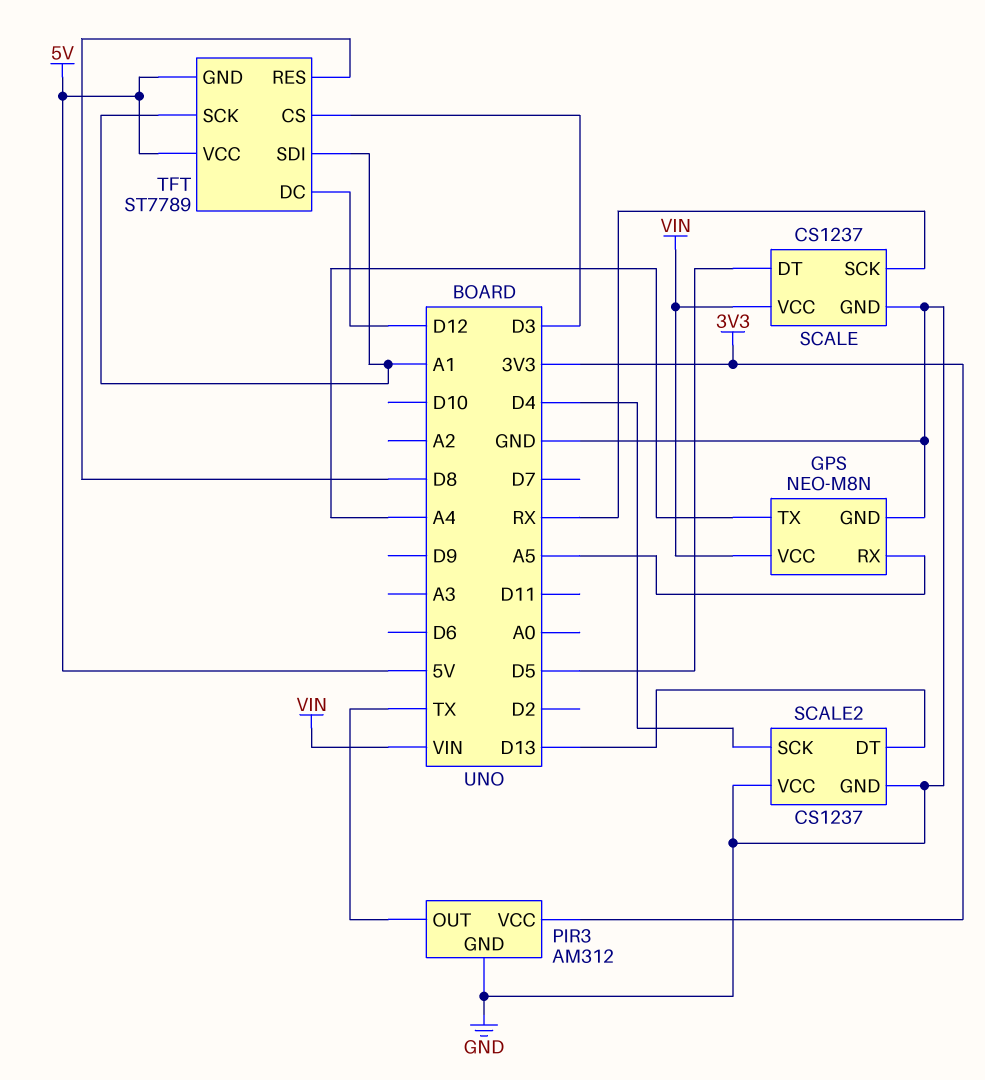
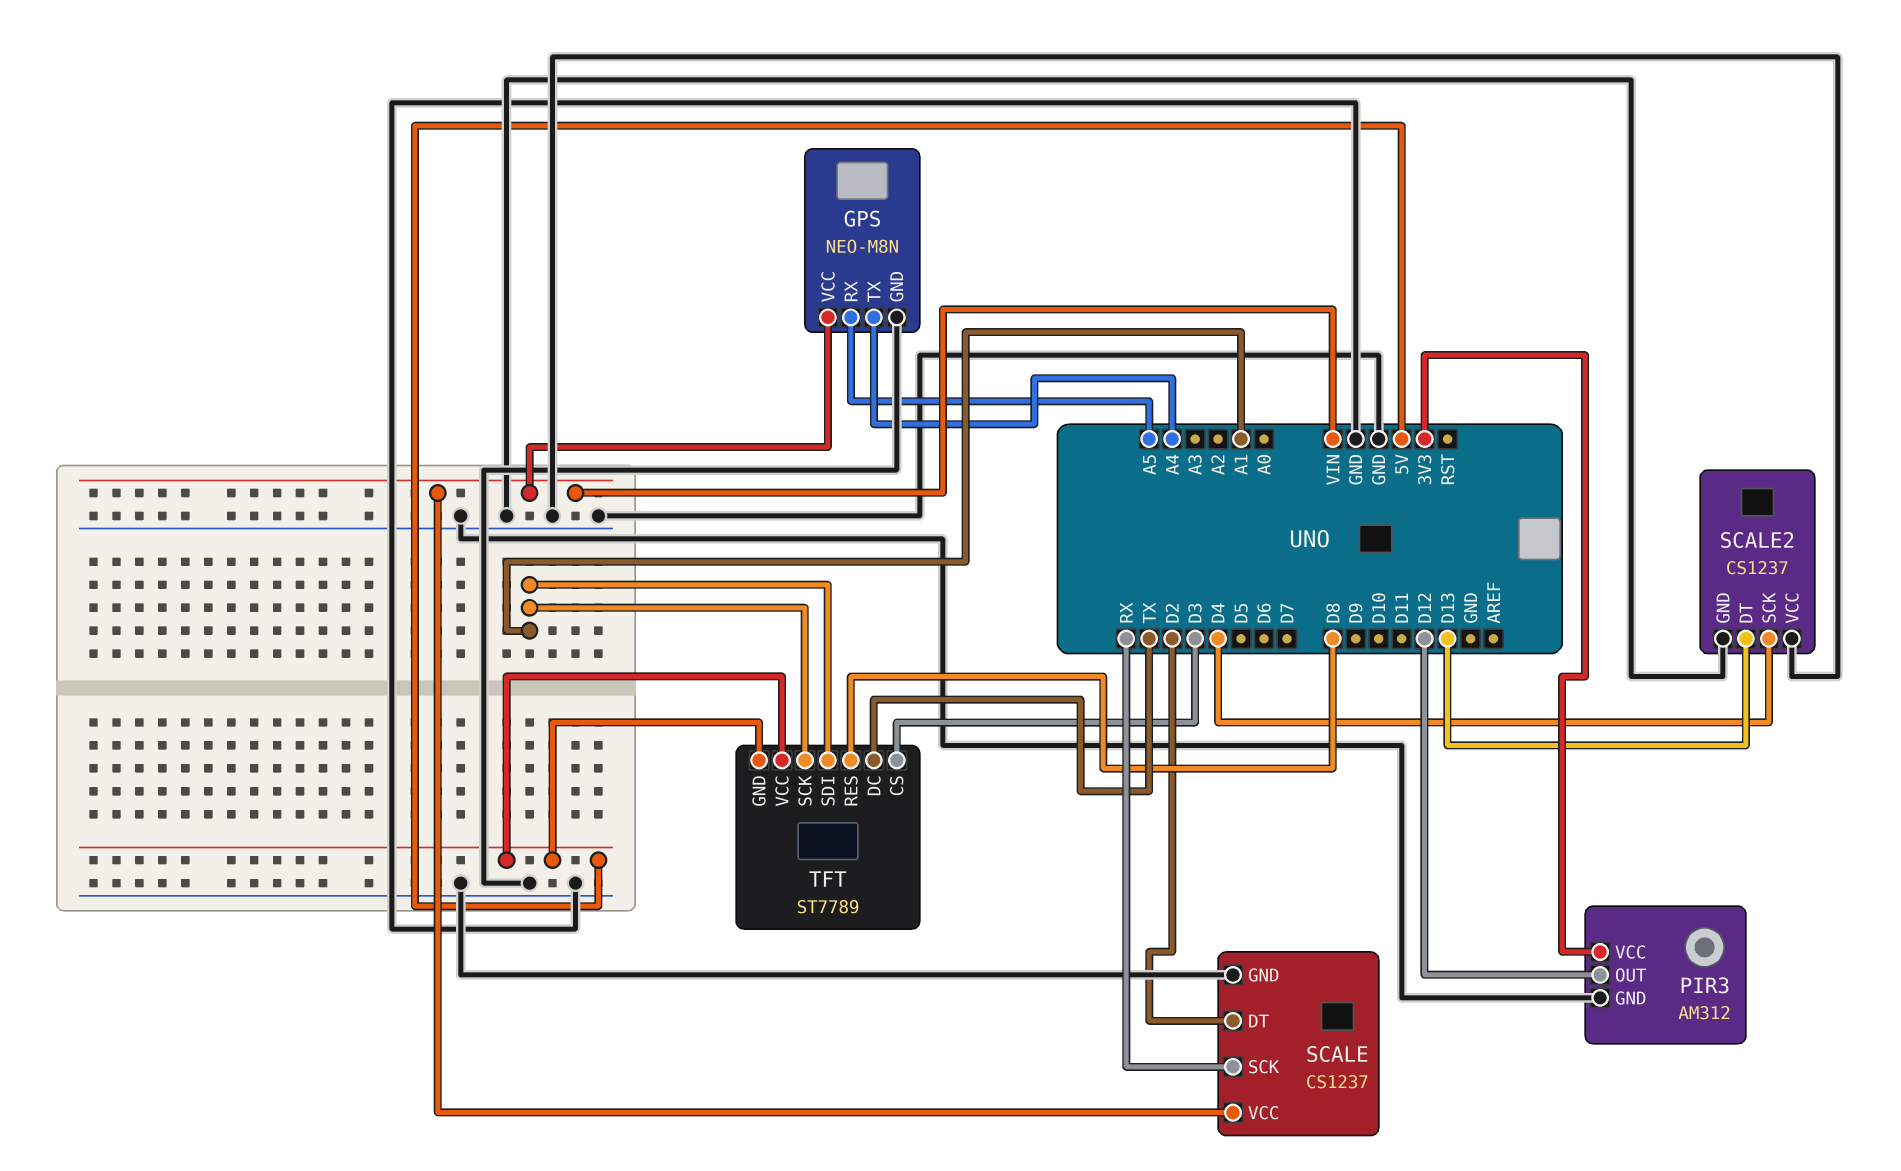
PIR3 pin OUT: TX -> D12
SCALE pin DT: D5 -> D2
TFT pin DC: D12 -> TX

